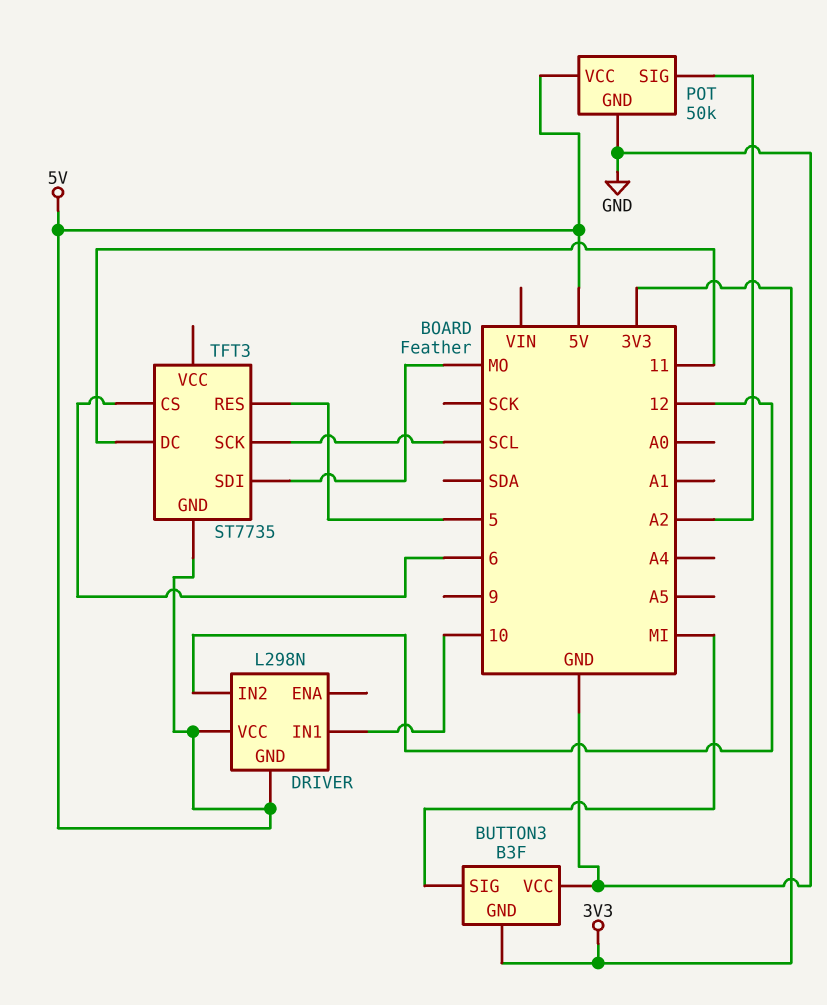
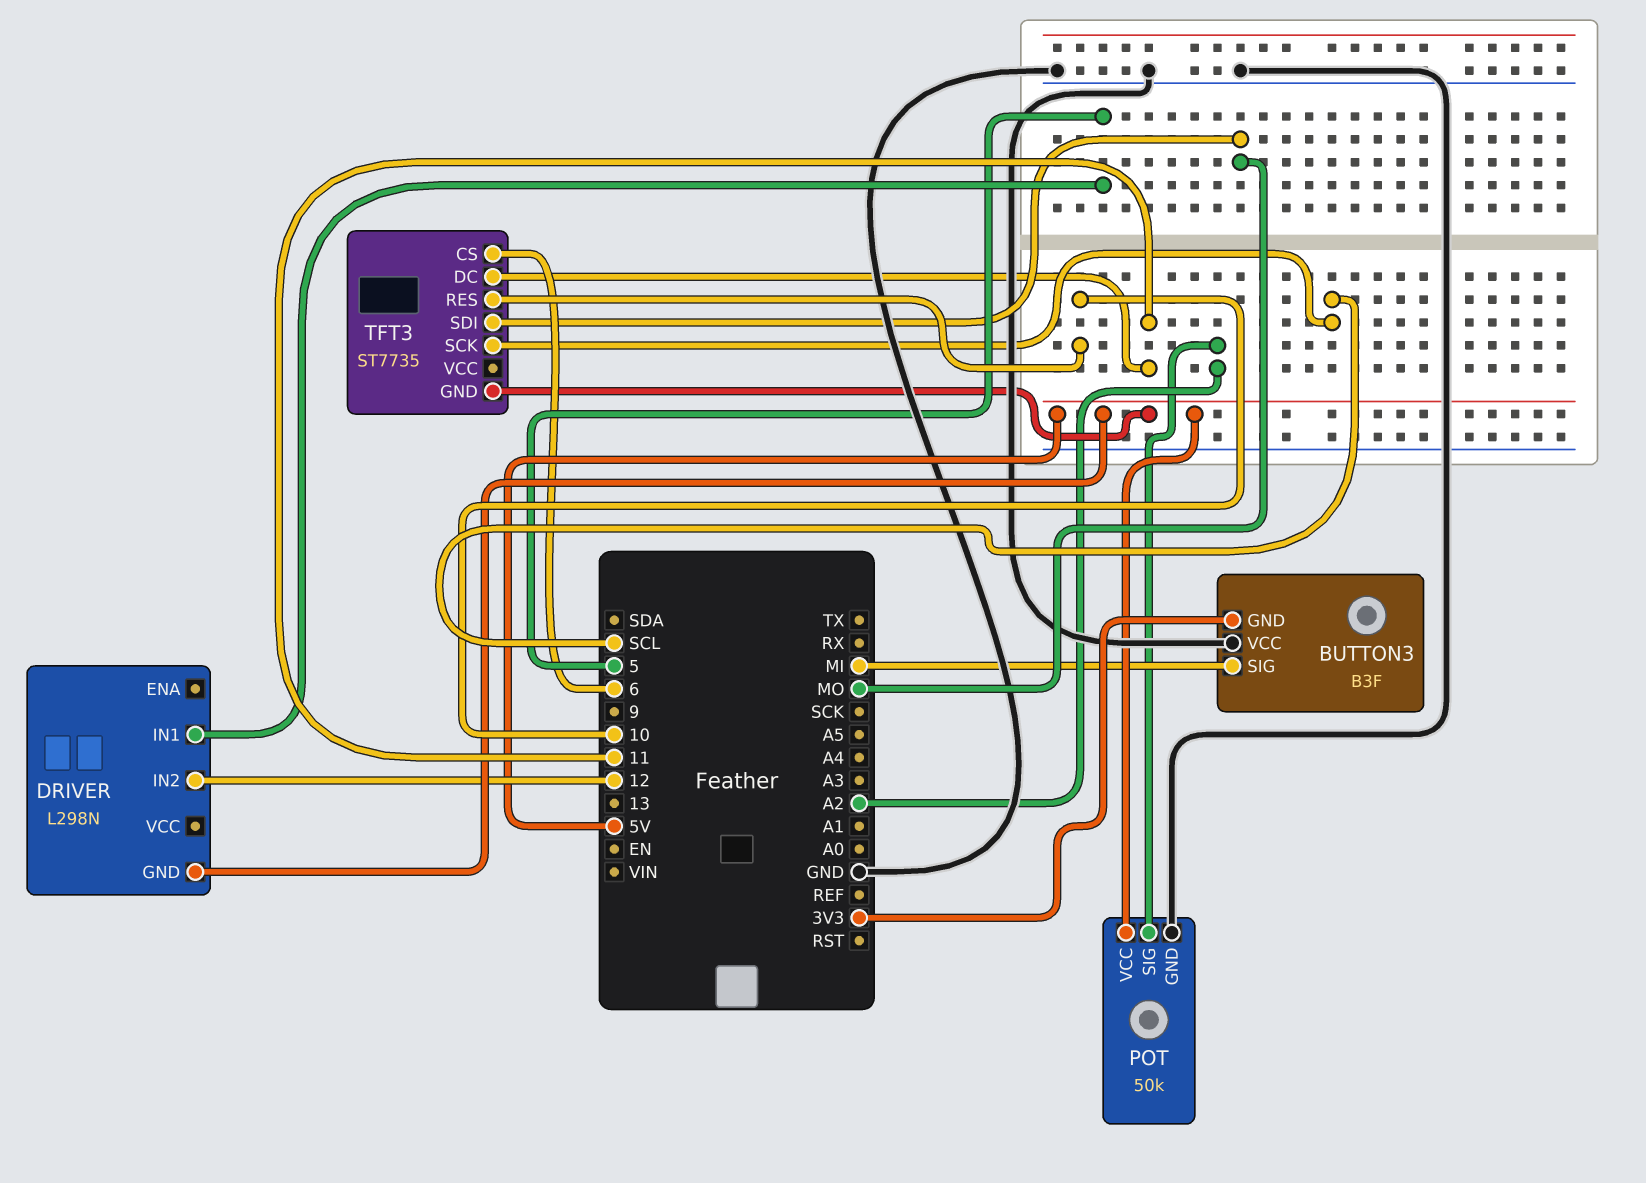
DRIVER pin IN1: 10 -> 5
DRIVER pin VCC: 5V -> none
TFT3 pin RES: 5 -> 10

